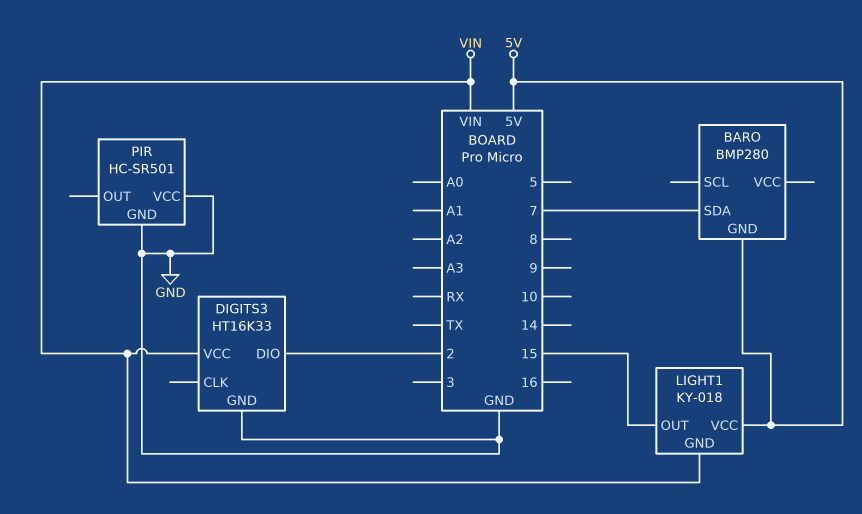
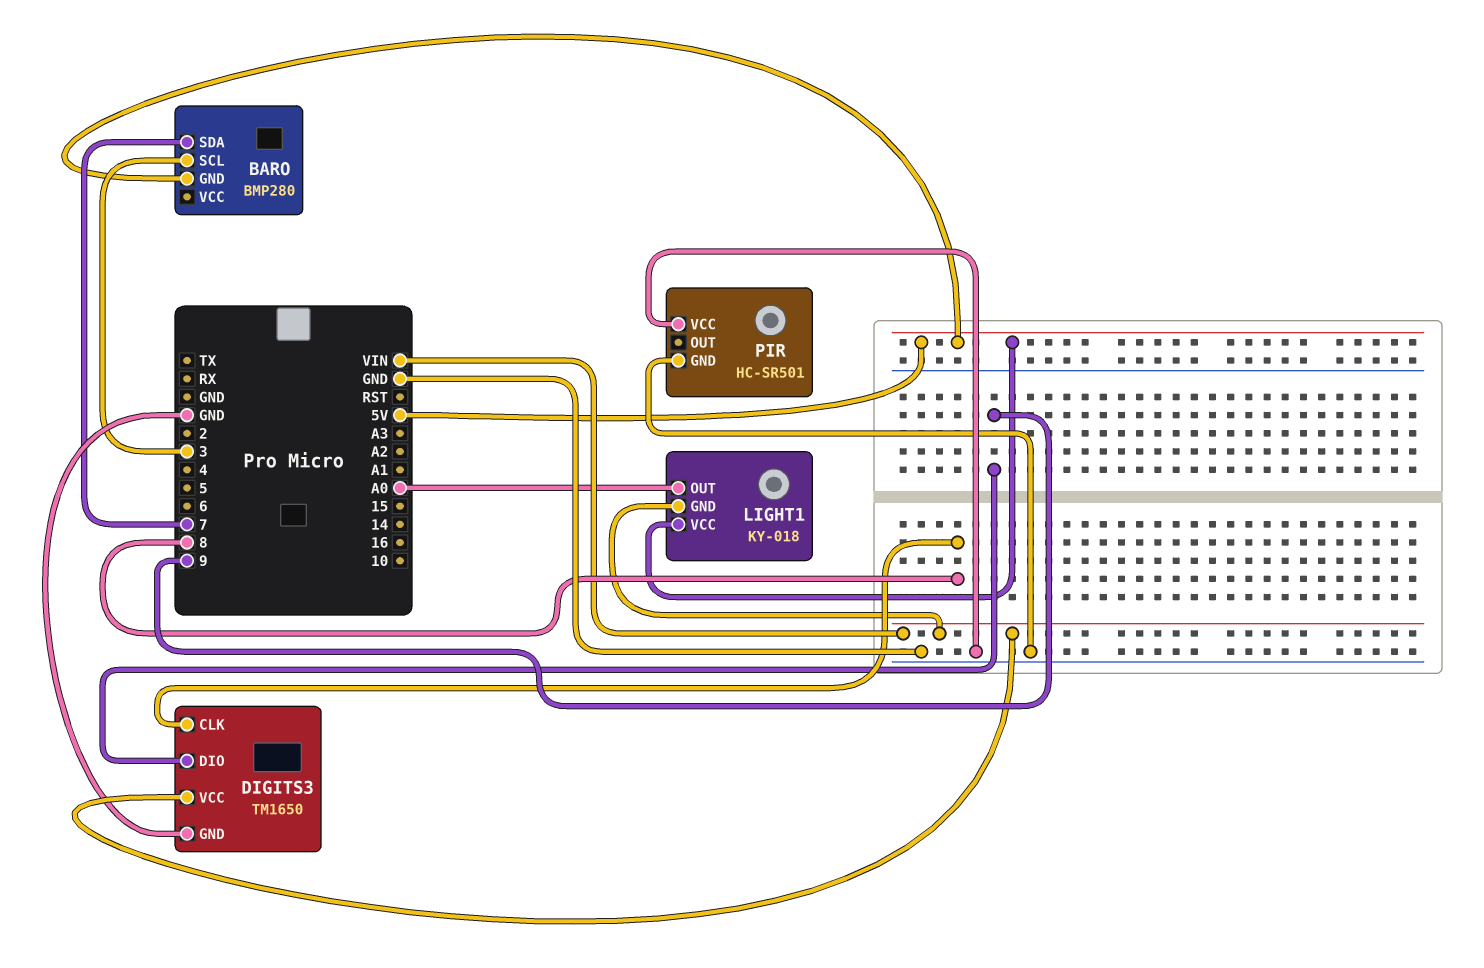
BARO pin SCL: none -> 3
DIGITS3: HT16K33 -> TM1650
DIGITS3 pin CLK: none -> 8
DIGITS3 pin DIO: 2 -> 9
LIGHT1 pin OUT: 15 -> A0

